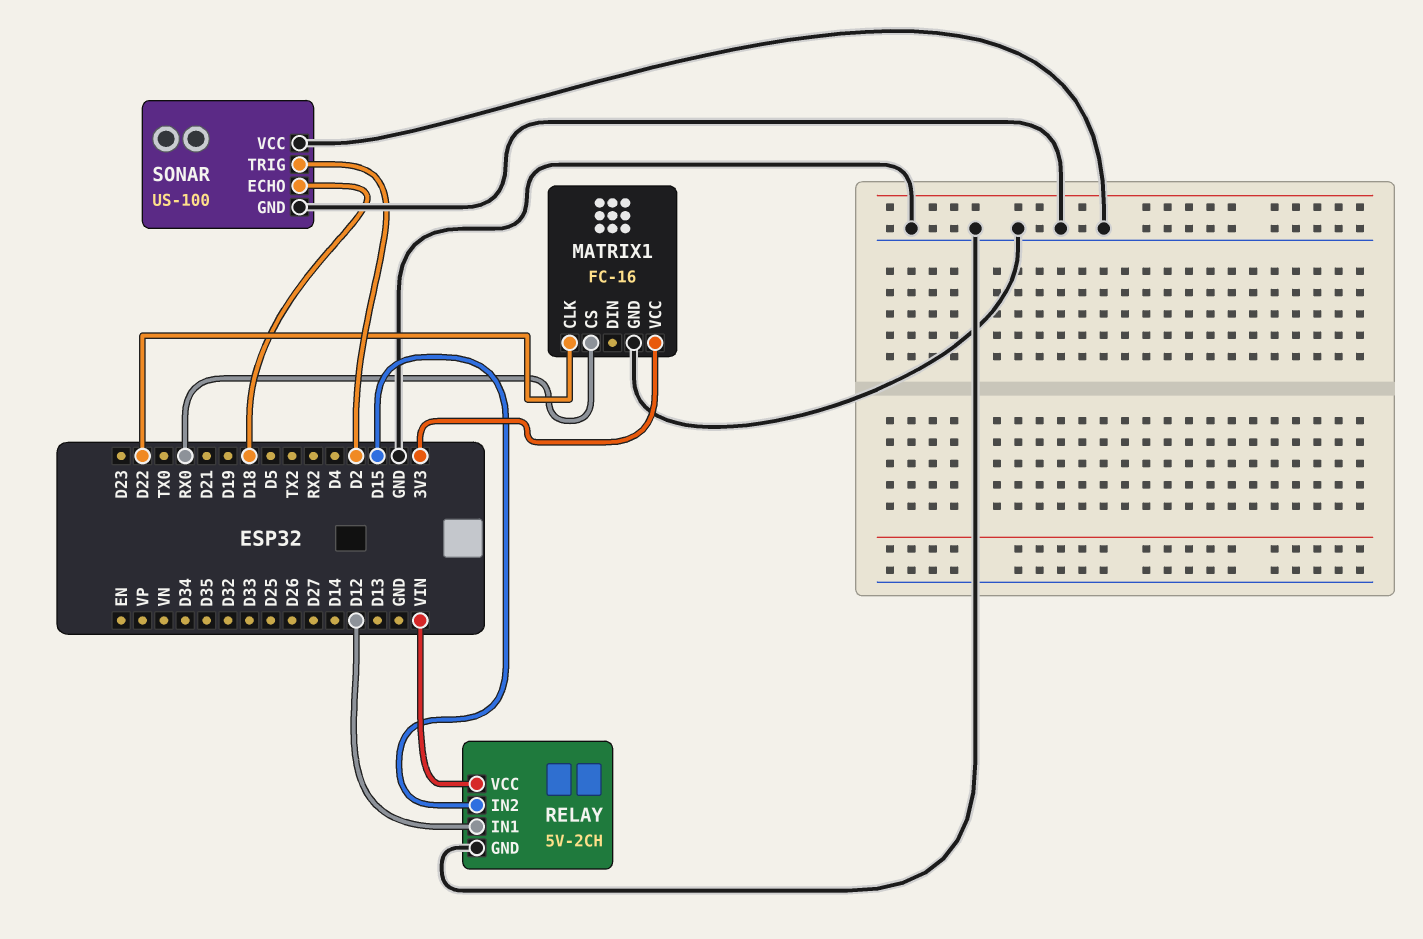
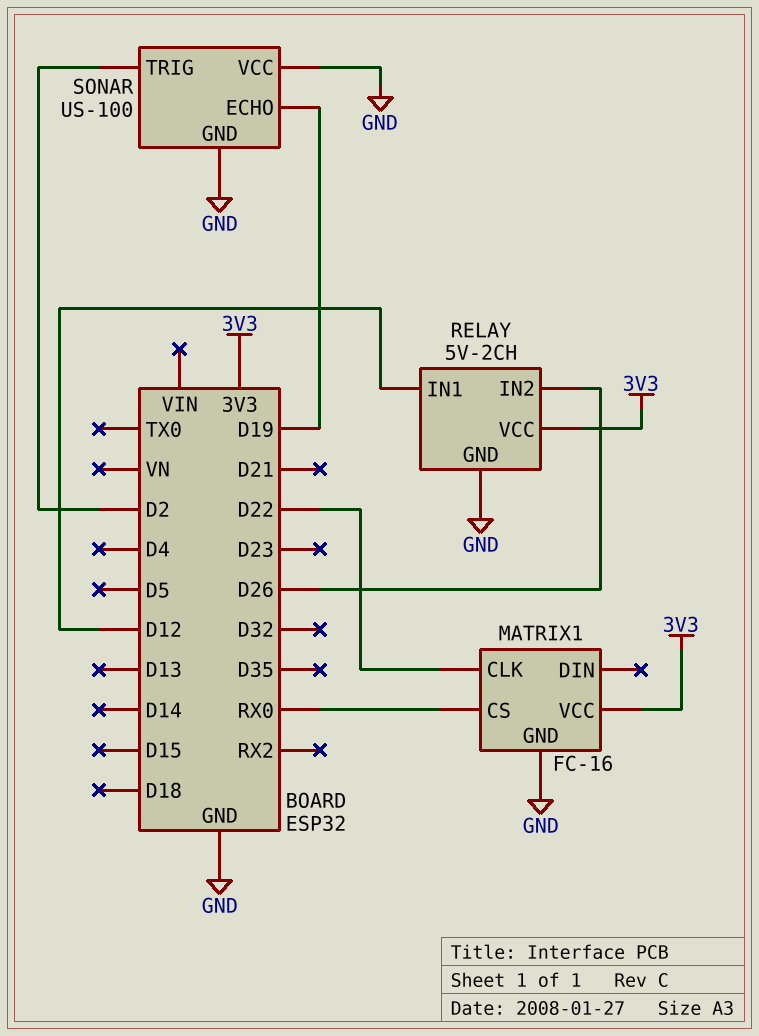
RELAY pin IN2: D15 -> D26
RELAY pin VCC: VIN -> 3V3
SONAR pin ECHO: D18 -> D19

